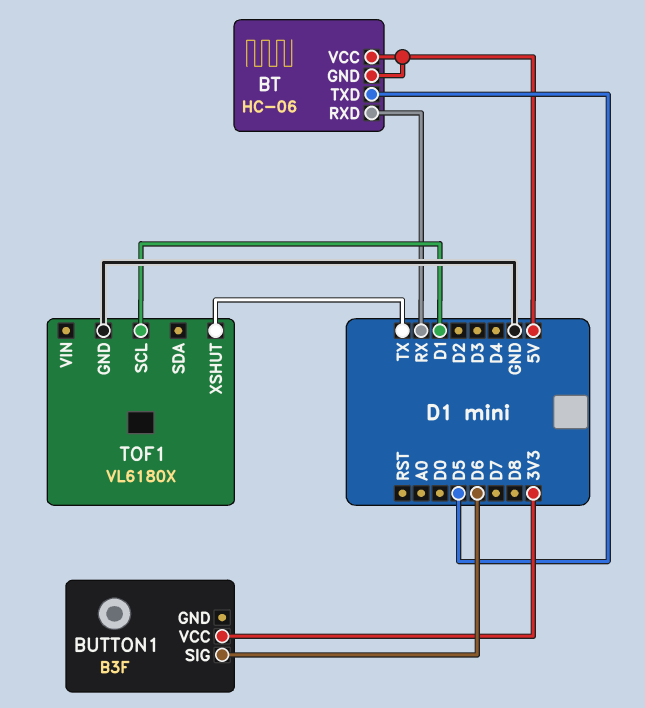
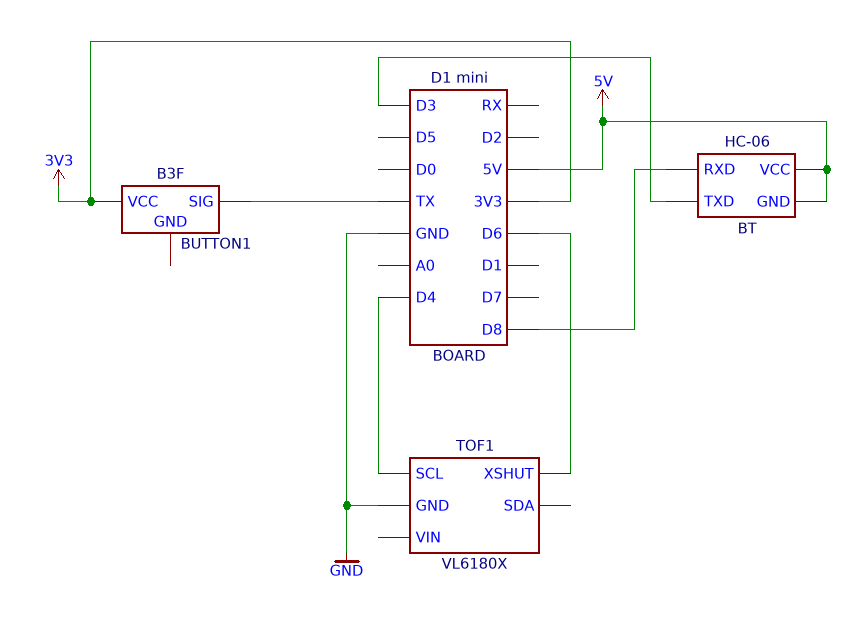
BT pin RXD: RX -> D8
BT pin TXD: D5 -> D3
BUTTON1 pin SIG: D6 -> TX
TOF1 pin SCL: D1 -> D4
TOF1 pin XSHUT: TX -> D6

